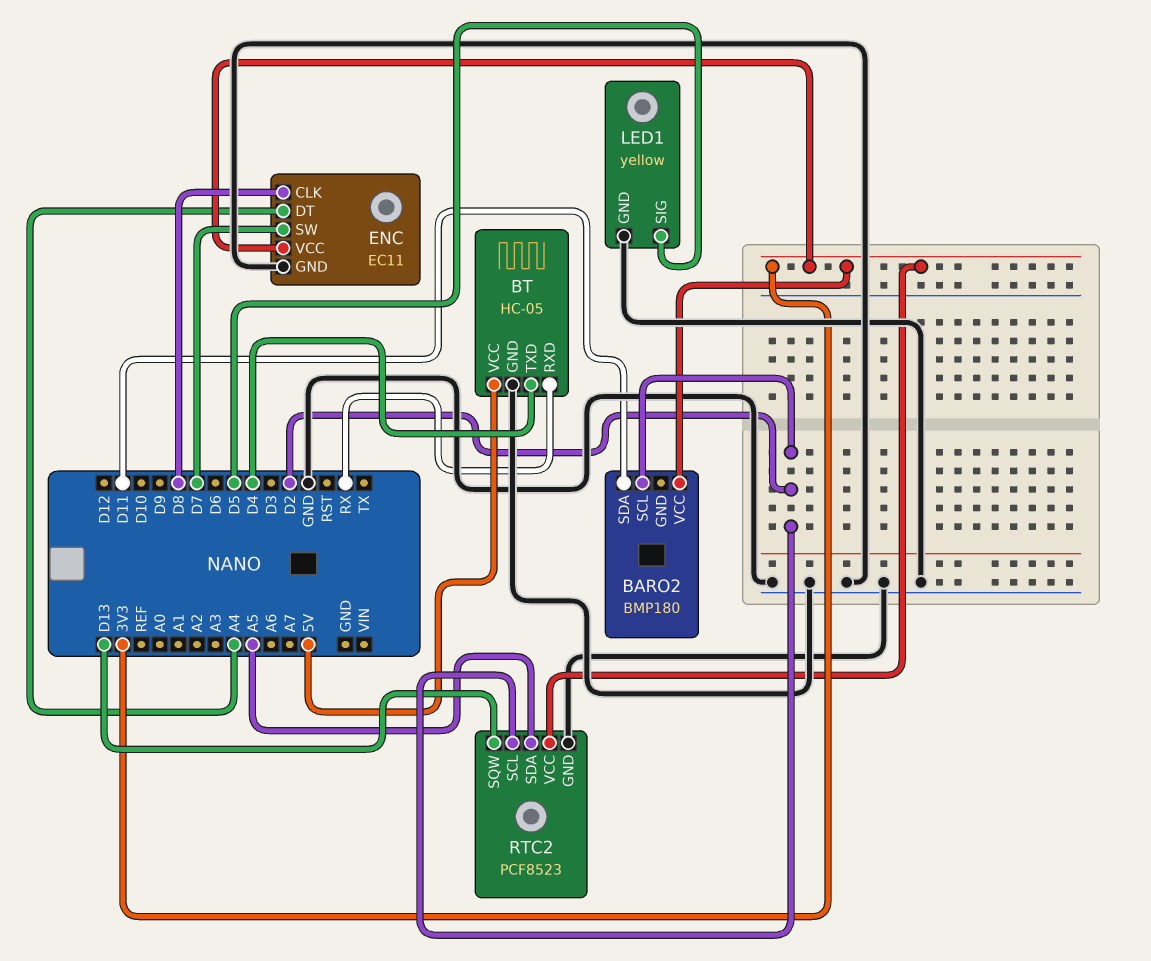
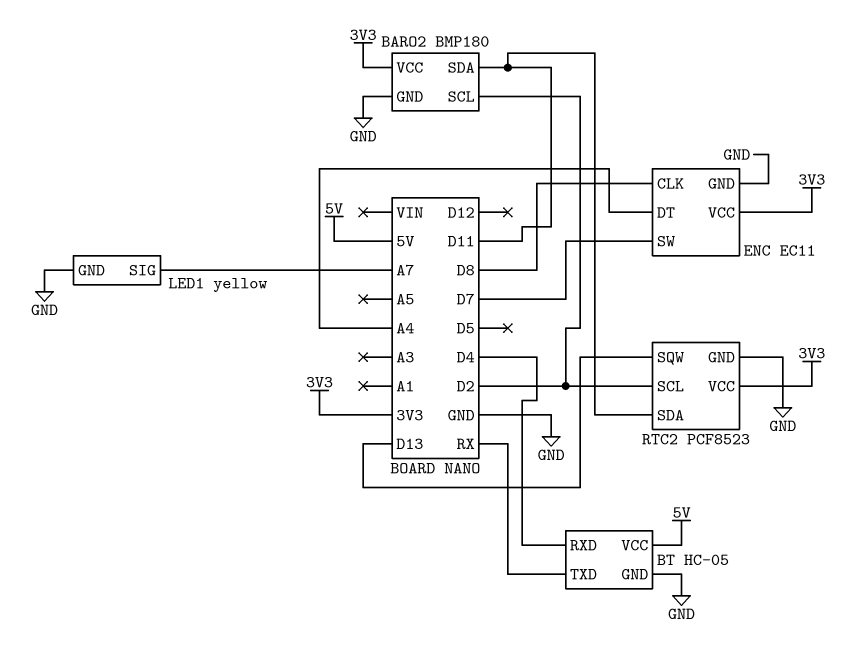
BARO2 pin GND: none -> GND
BT pin RXD: RX -> D4
BT pin TXD: D4 -> RX
LED1 pin SIG: D5 -> A7
RTC2 pin SDA: A5 -> D11

